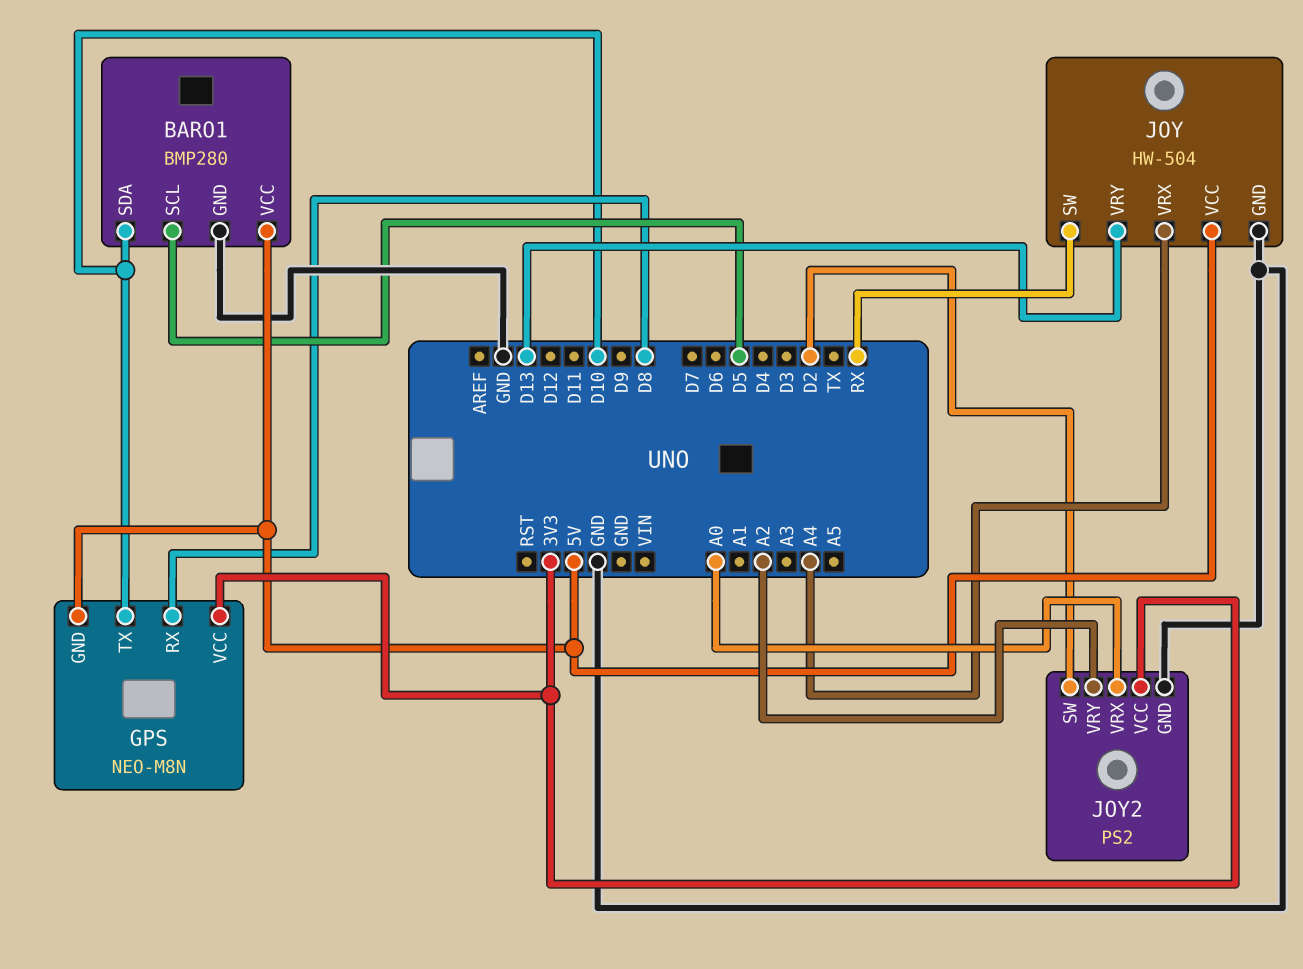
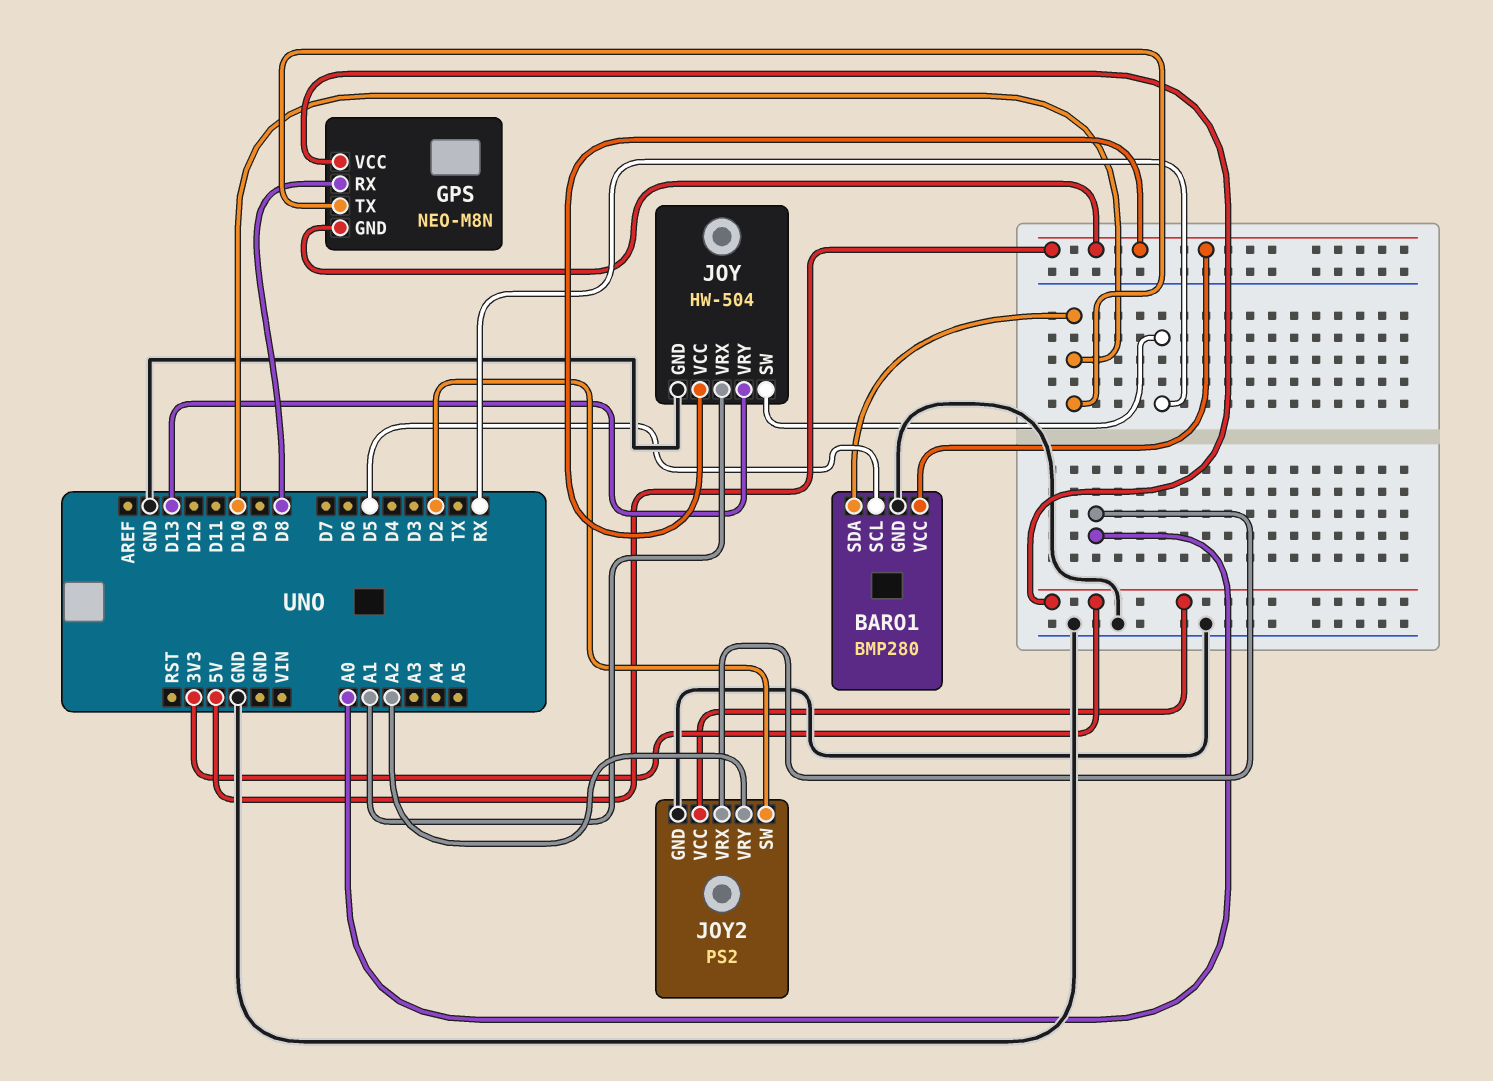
JOY pin VRX: A4 -> A1

